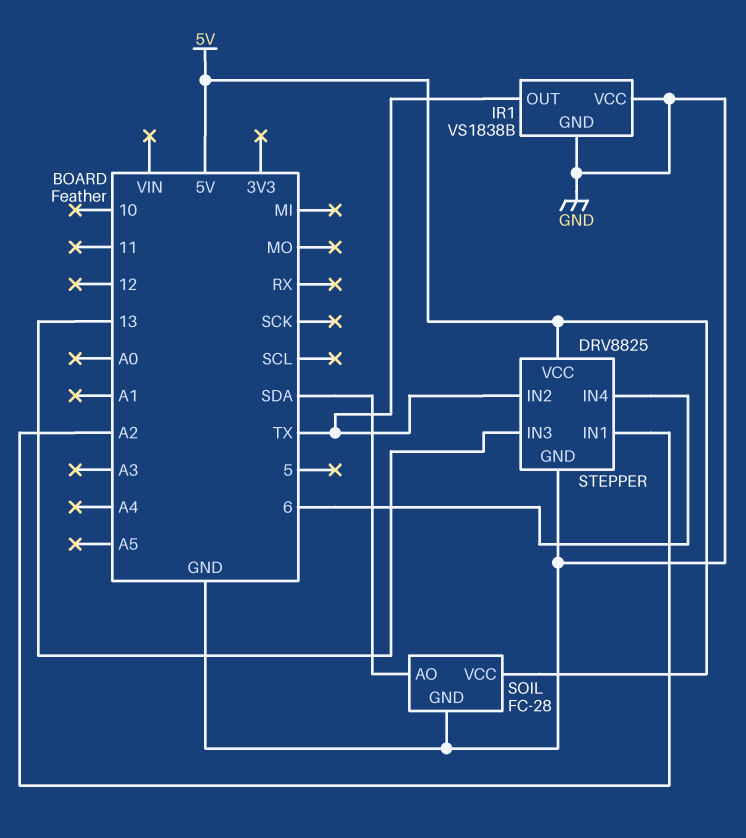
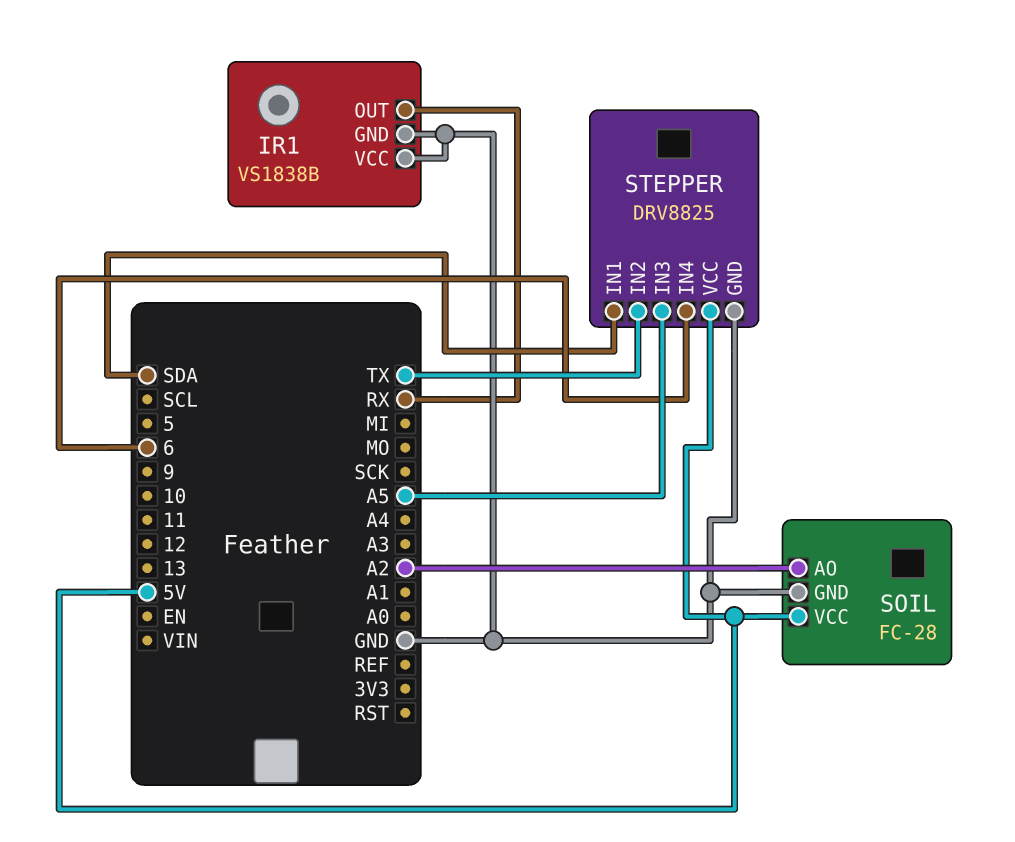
IR1 pin OUT: TX -> RX
SOIL pin AO: SDA -> A2
STEPPER pin IN1: A2 -> SDA
STEPPER pin IN3: 13 -> A5

